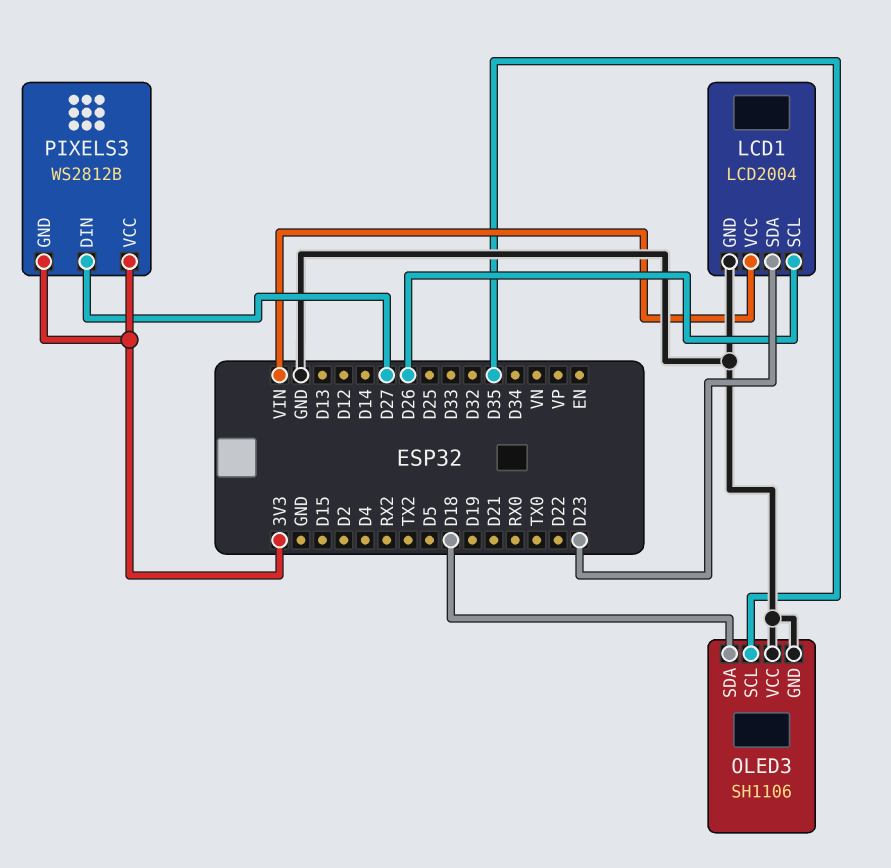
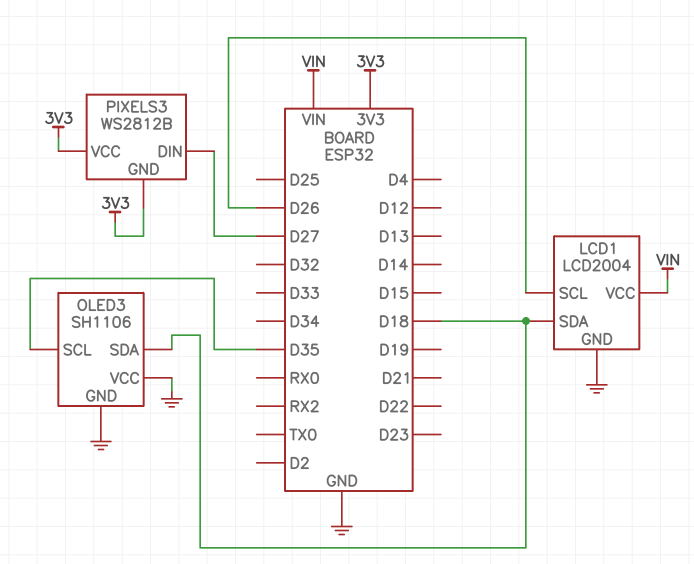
LCD1 pin SDA: D23 -> D18

